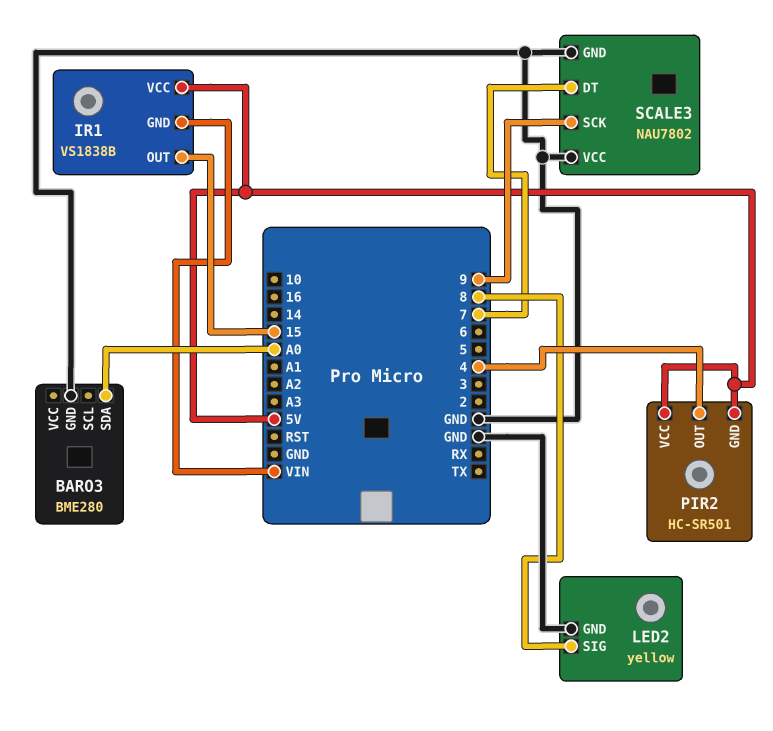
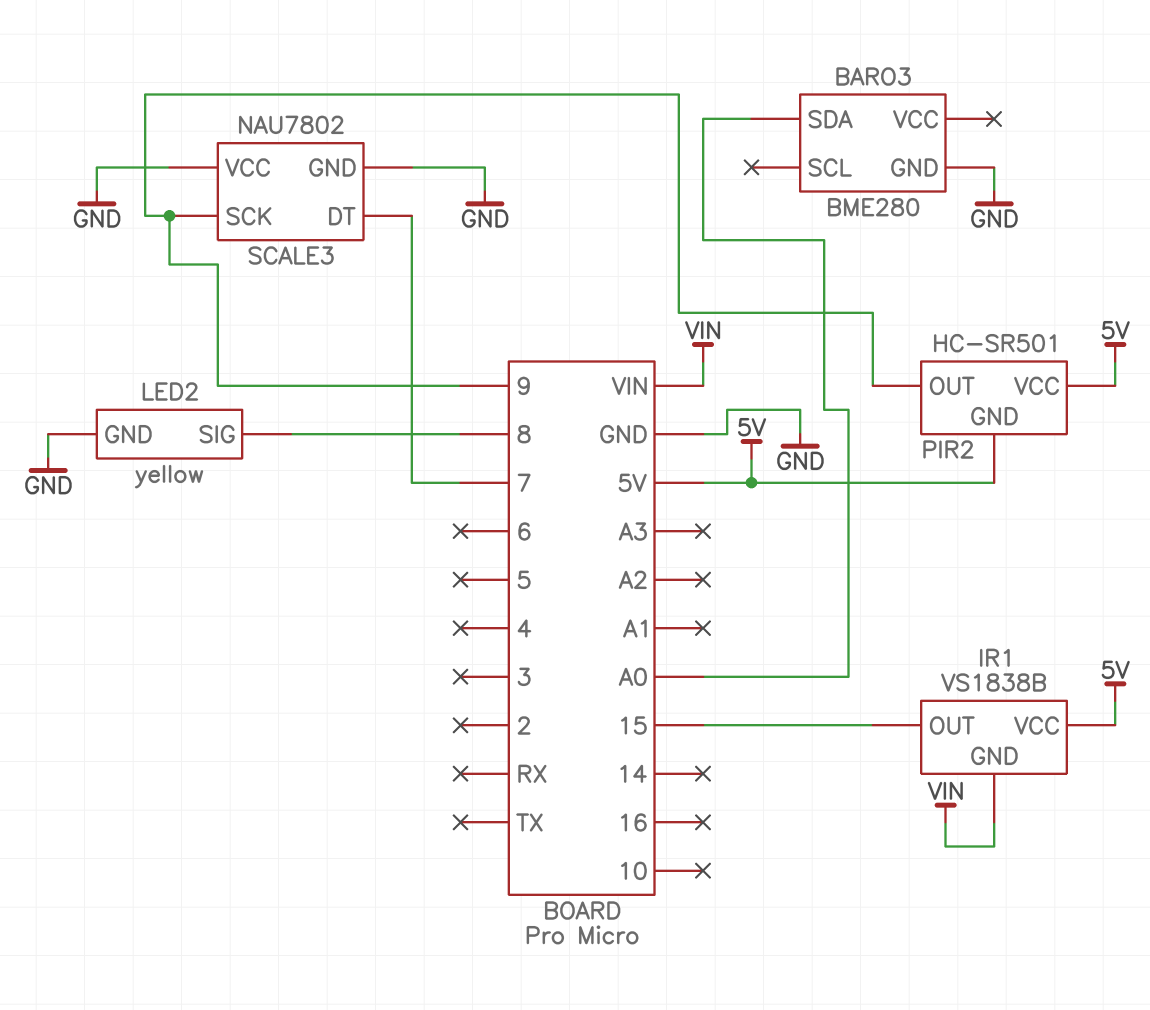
PIR2 pin OUT: 4 -> 9

